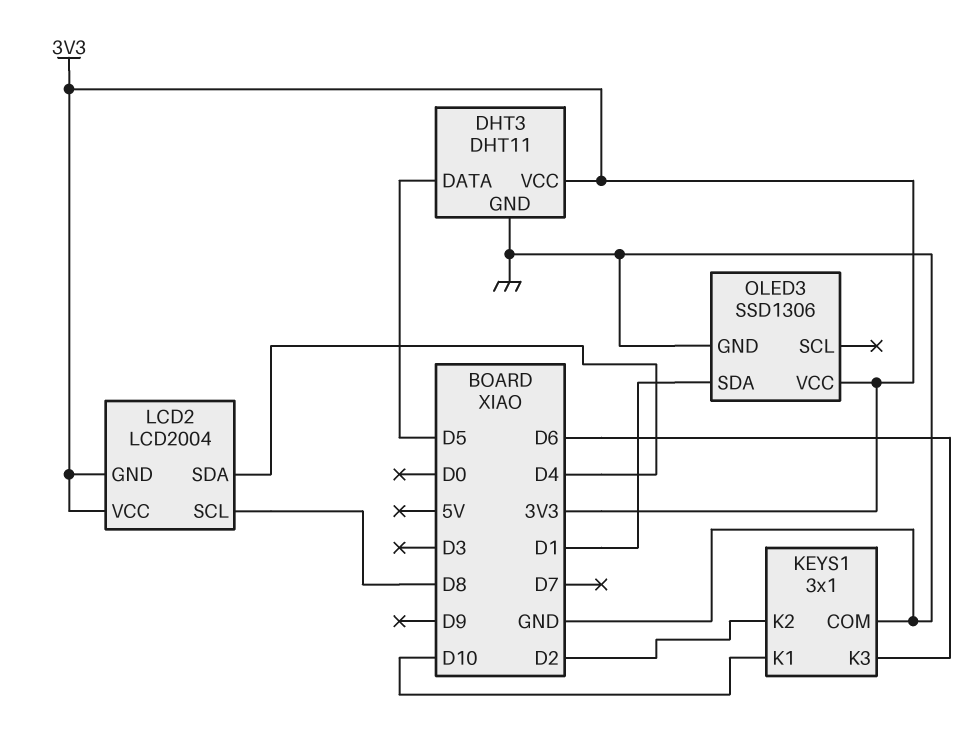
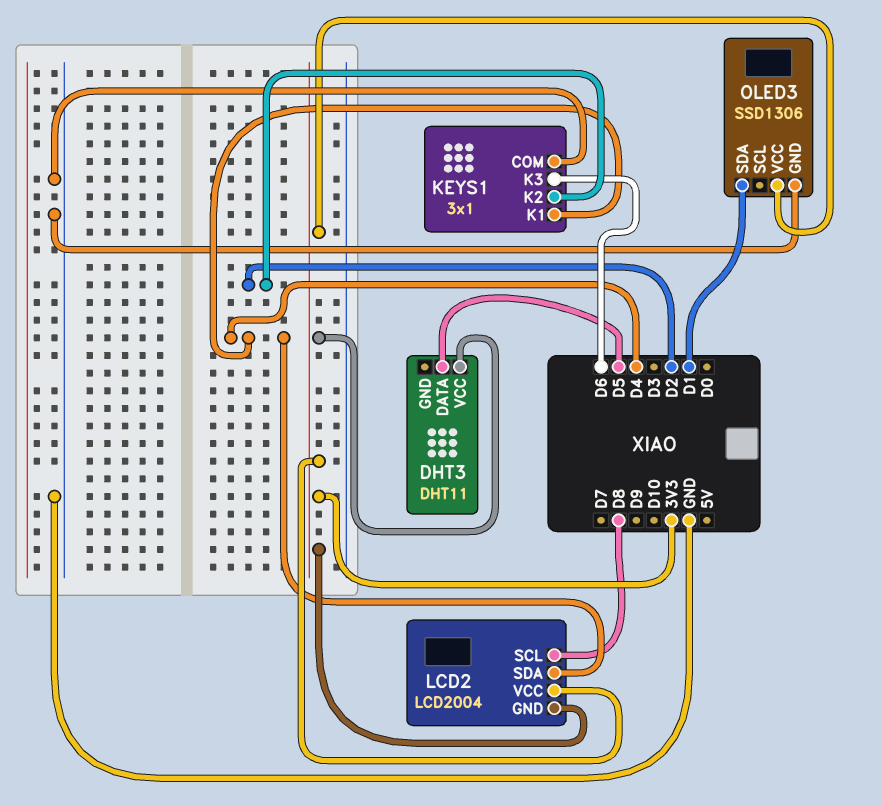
DHT3 pin GND: GND -> none
KEYS1 pin K1: D10 -> D4

